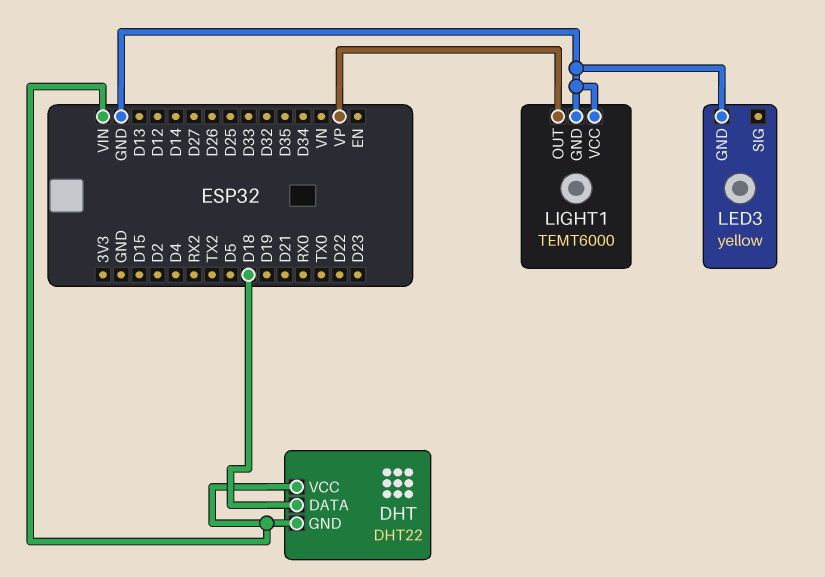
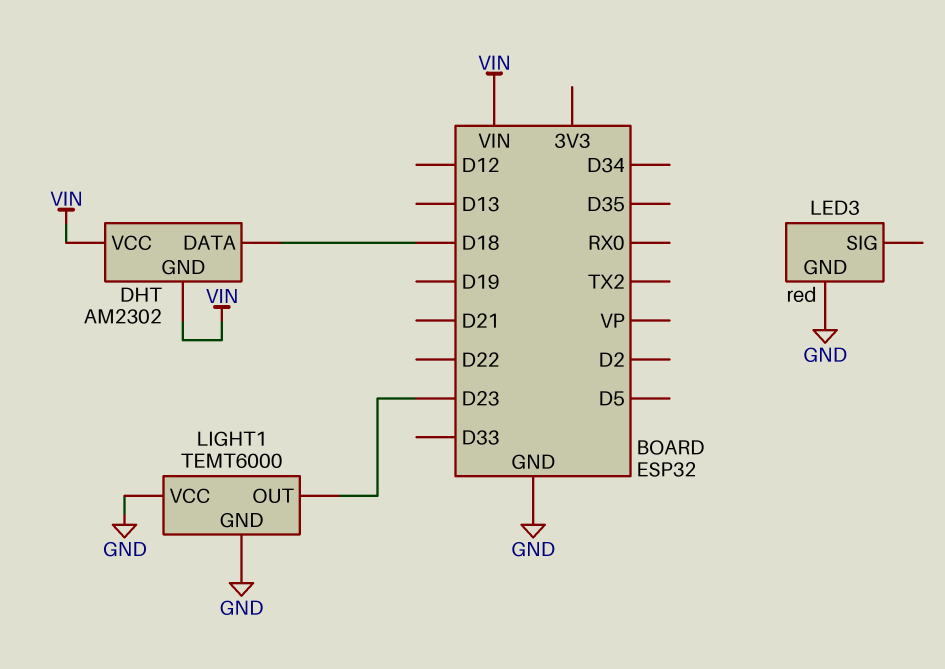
DHT: DHT22 -> AM2302
LED3: yellow -> red
LIGHT1 pin OUT: VP -> D23

